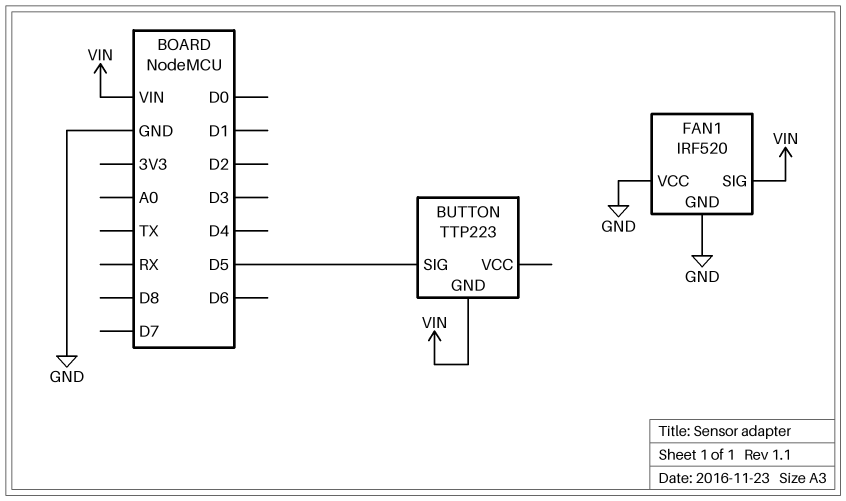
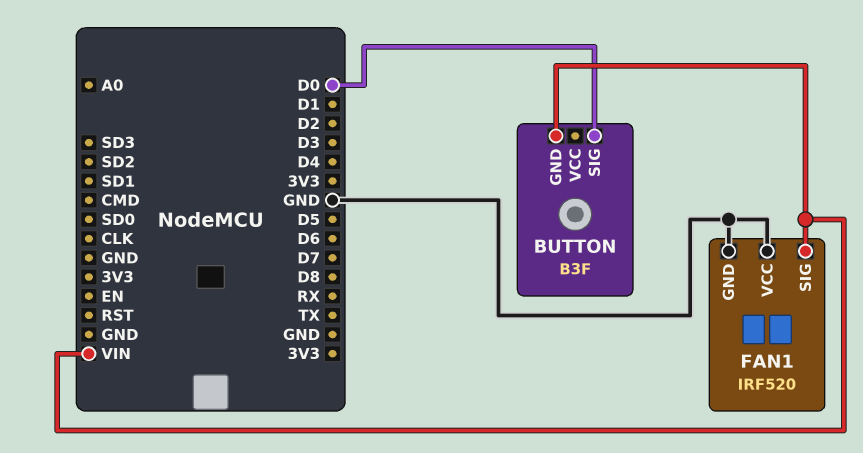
BUTTON: TTP223 -> B3F
BUTTON pin SIG: D5 -> D0

